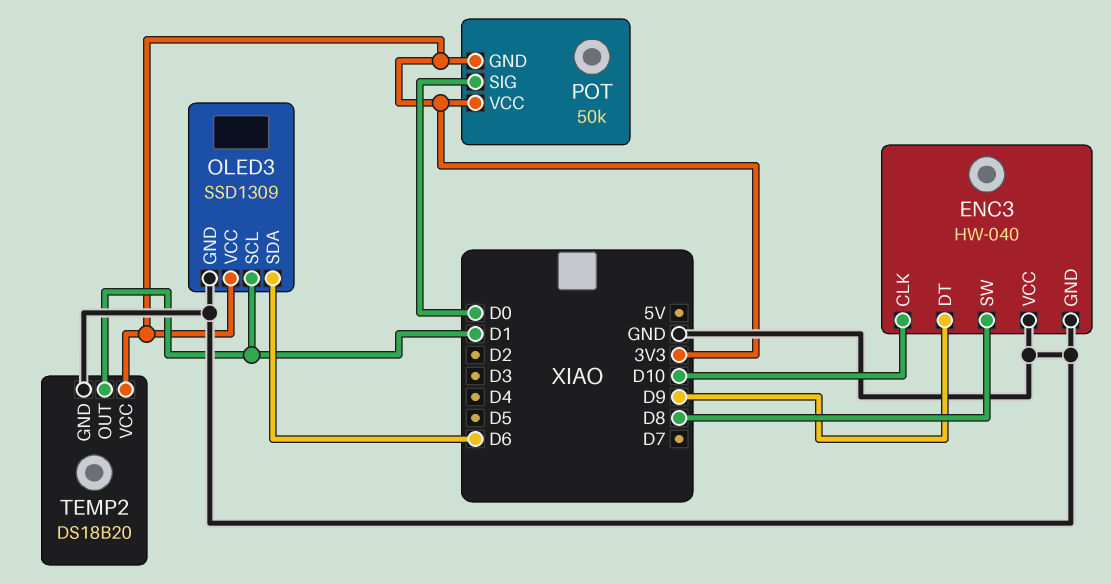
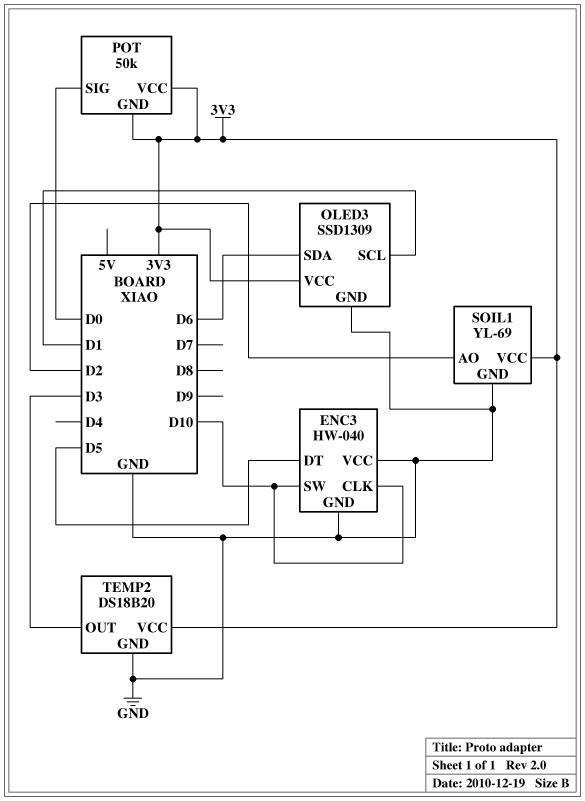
ENC3 pin DT: D9 -> D5
ENC3 pin SW: D8 -> D10
SOIL1: none -> YL-69
SOIL1 pin AO: none -> D2
SOIL1 pin GND: none -> GND
SOIL1 pin VCC: none -> 3V3
TEMP2 pin OUT: D1 -> D3

